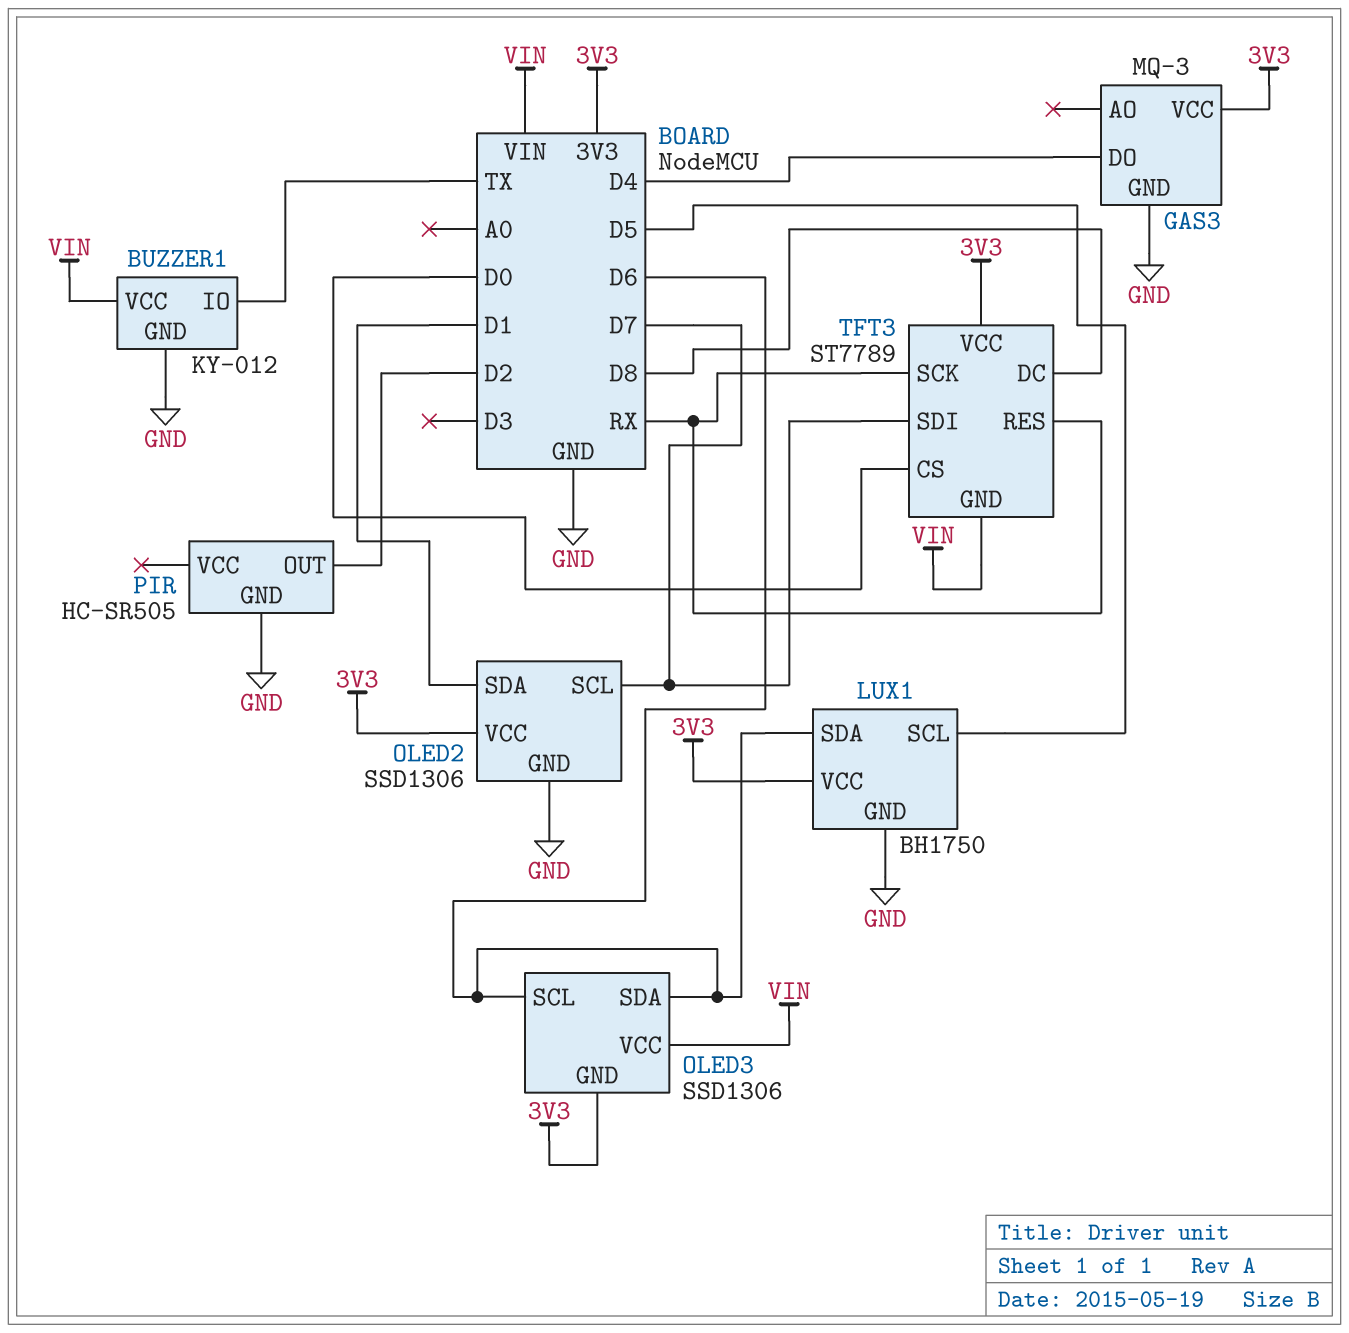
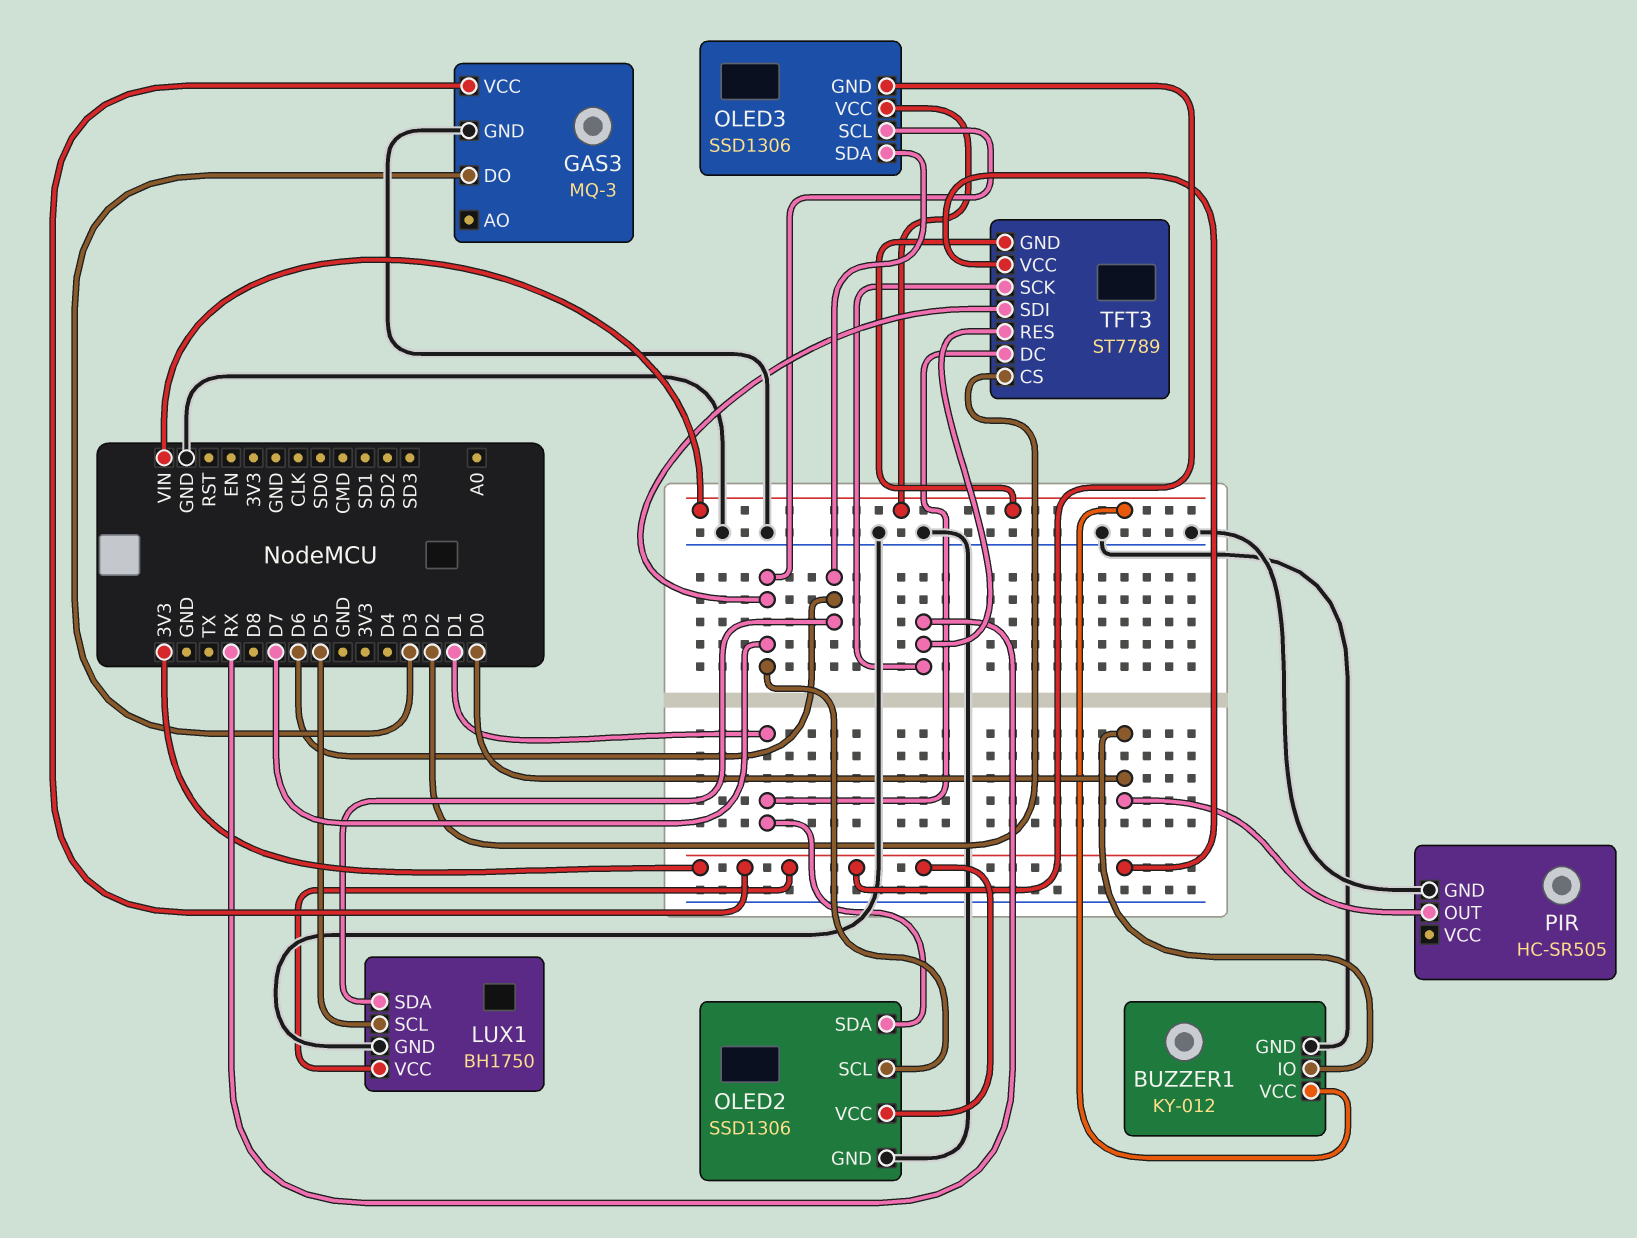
BUZZER1 pin IO: TX -> D0
GAS3 pin DO: D4 -> D3
OLED3 pin SCL: D6 -> D7
PIR pin OUT: D2 -> D0
TFT3 pin CS: D0 -> D2
TFT3 pin DC: D8 -> D1

